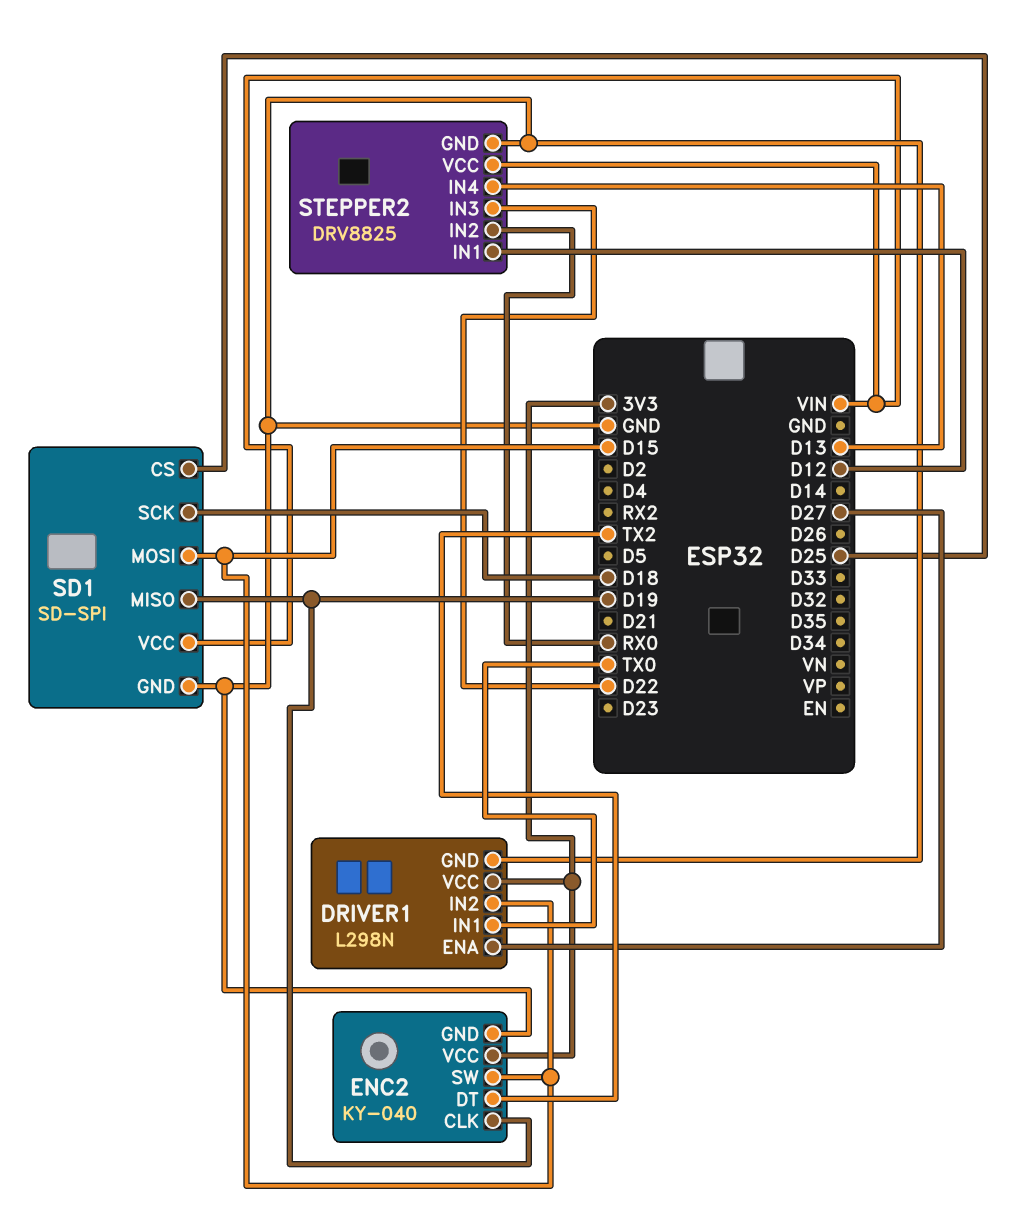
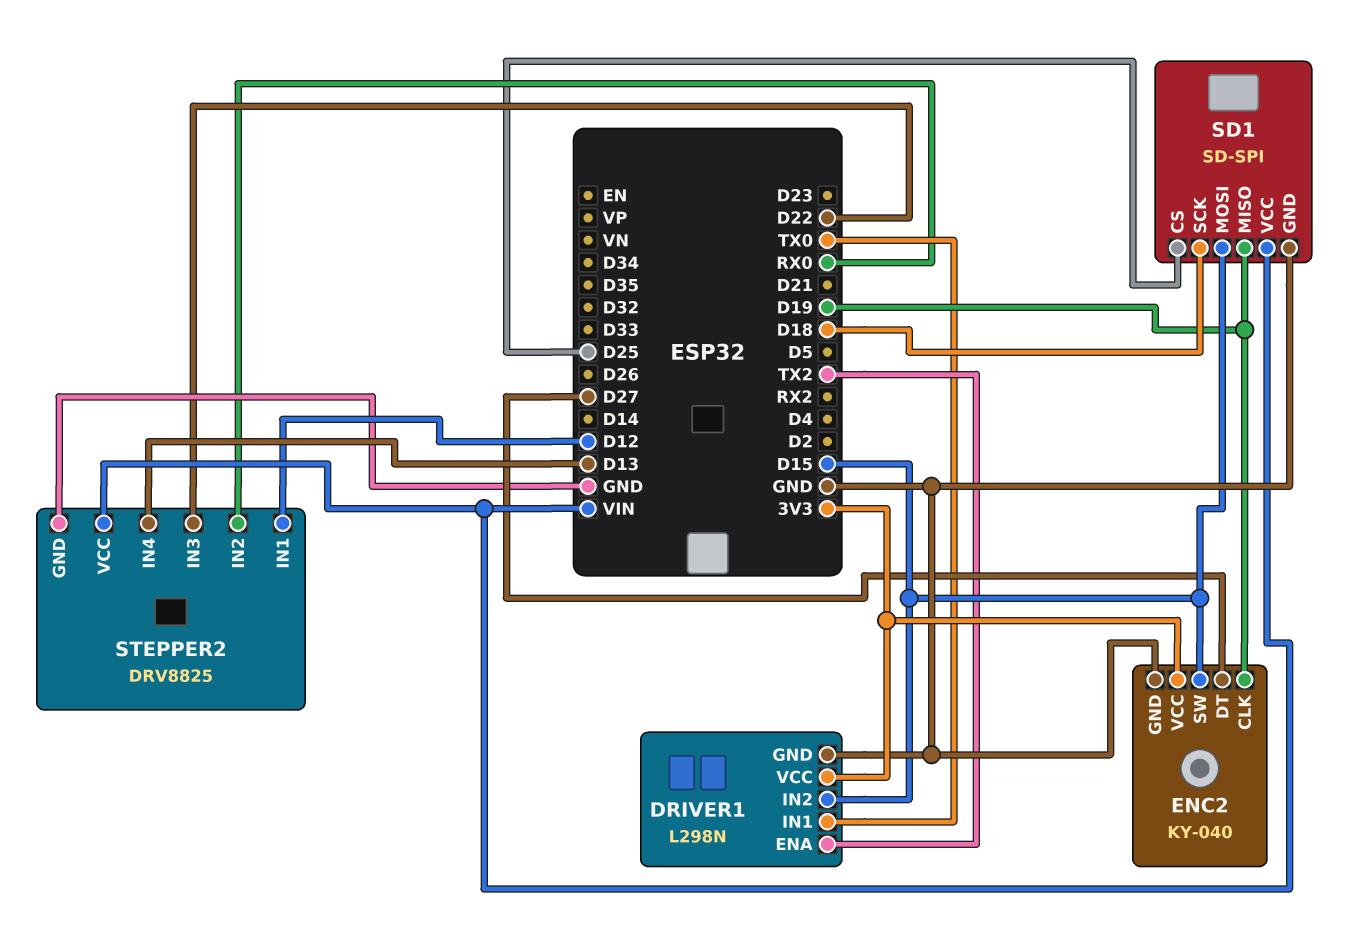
DRIVER1 pin ENA: D27 -> TX2
ENC2 pin DT: TX2 -> D27

